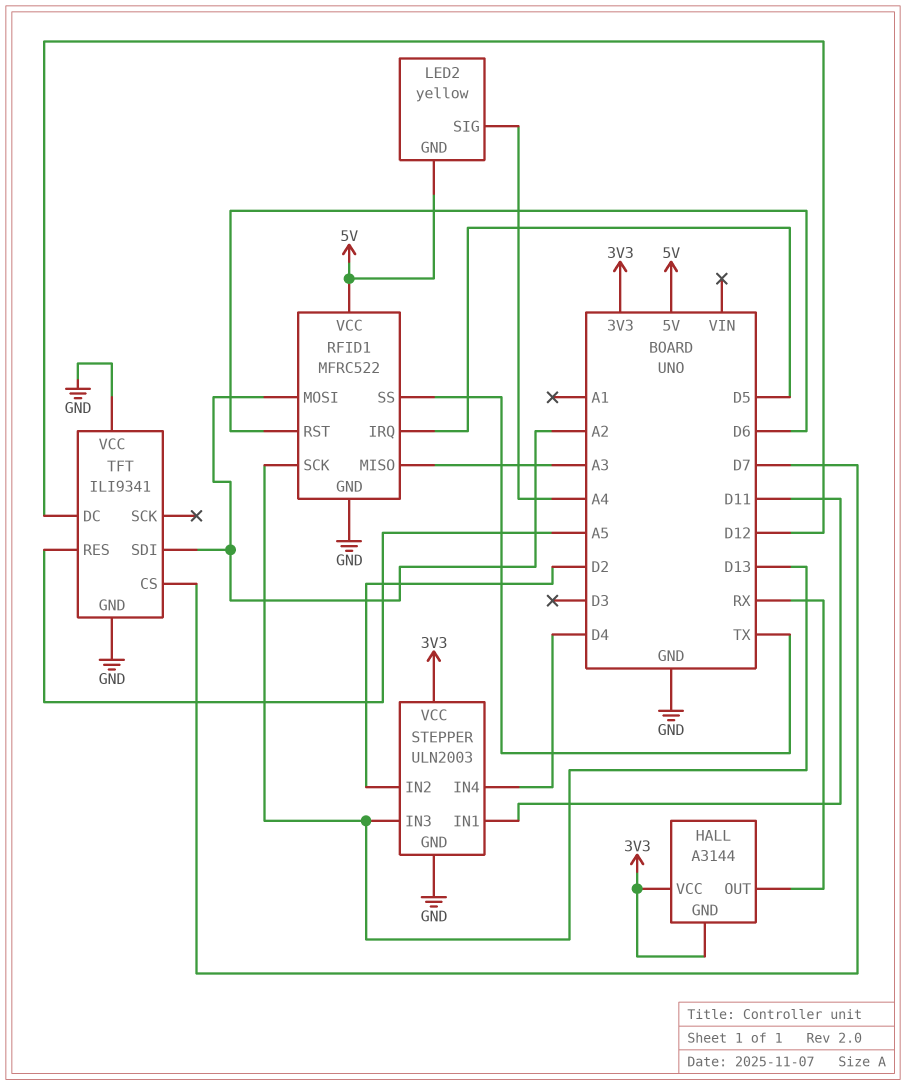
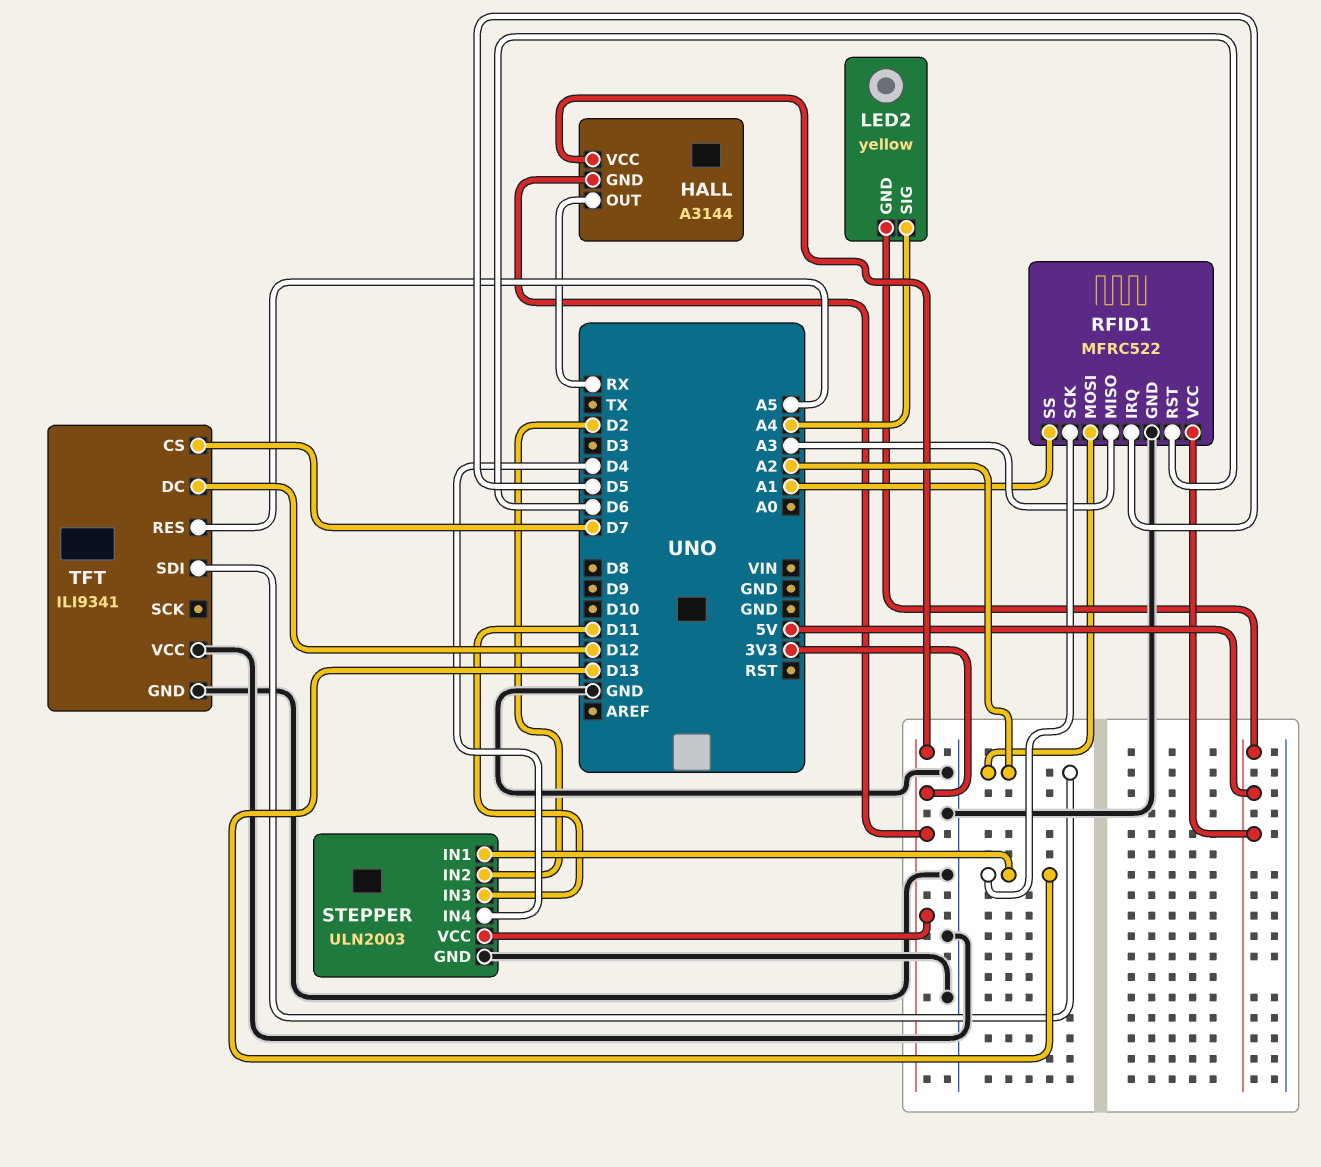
RFID1 pin SS: TX -> A1
STEPPER pin IN1: D11 -> D13
STEPPER pin IN3: D13 -> D11

